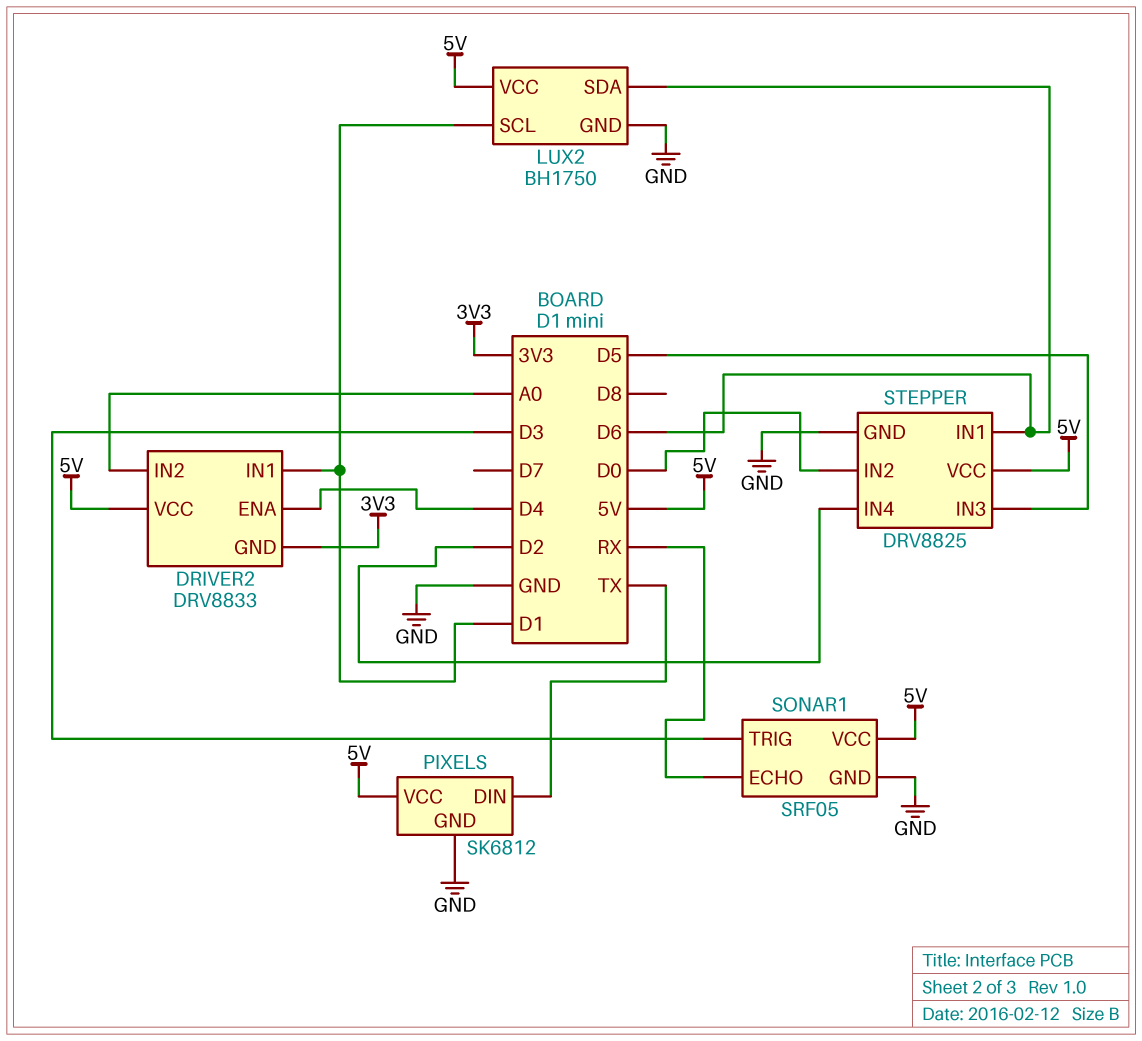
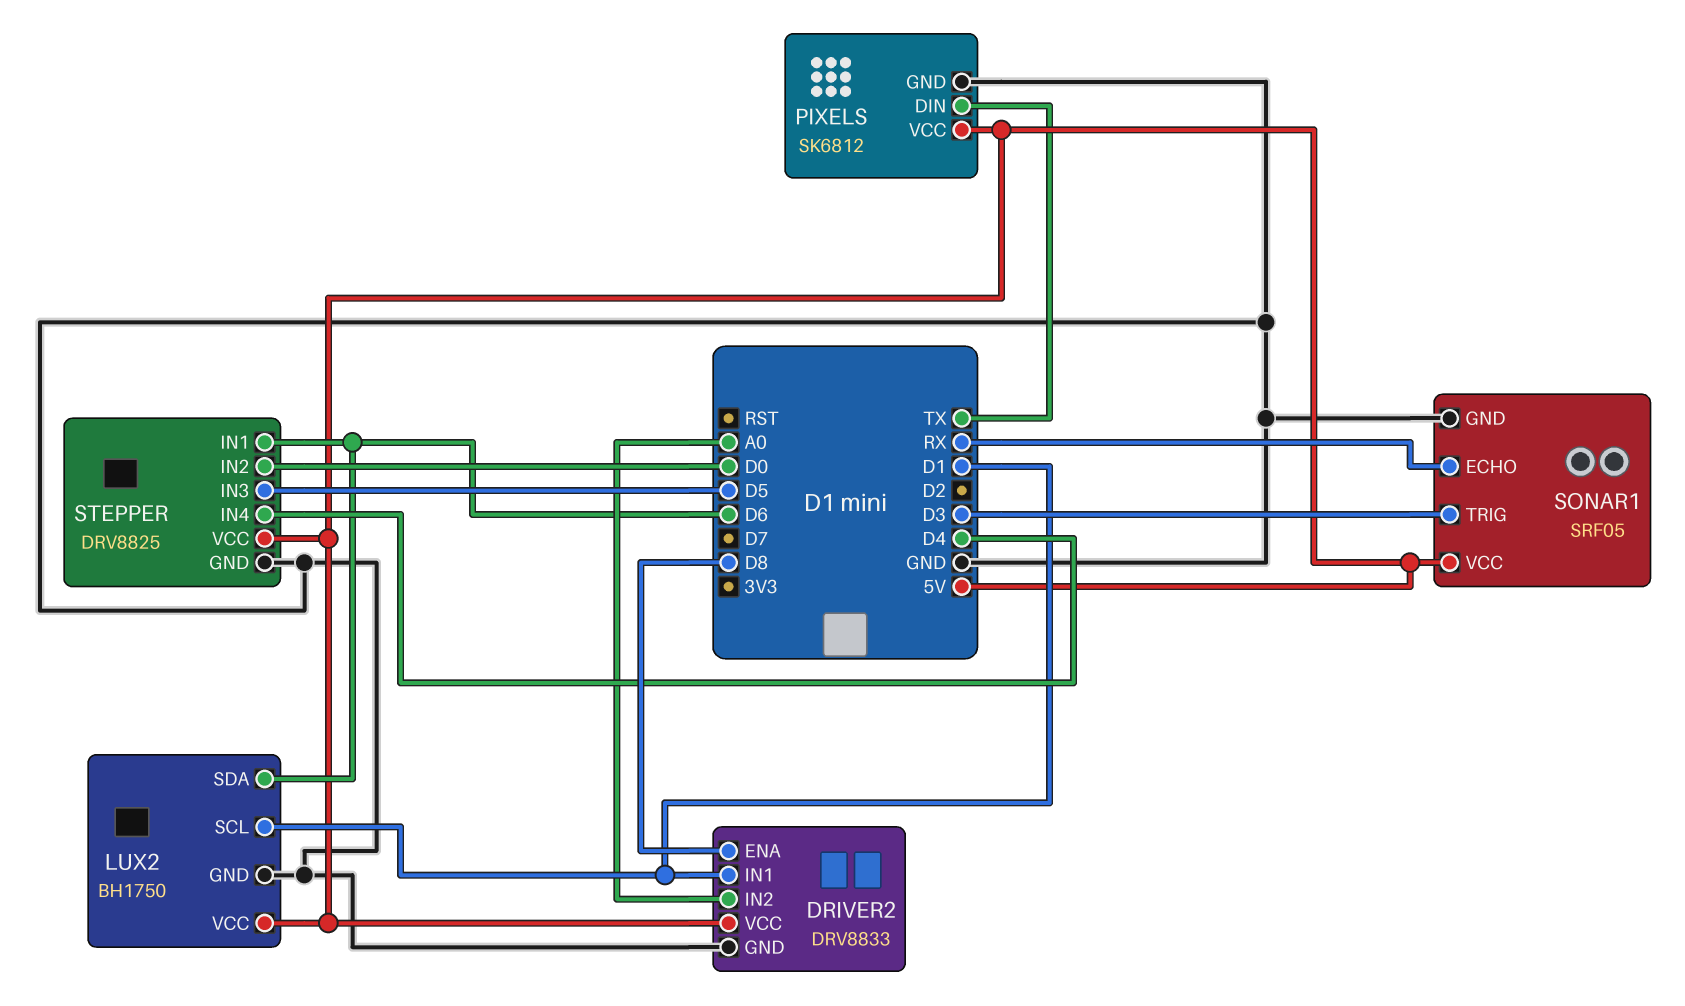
DRIVER2 pin ENA: D4 -> D8
DRIVER2 pin GND: 3V3 -> GND
STEPPER pin IN4: D2 -> D4

